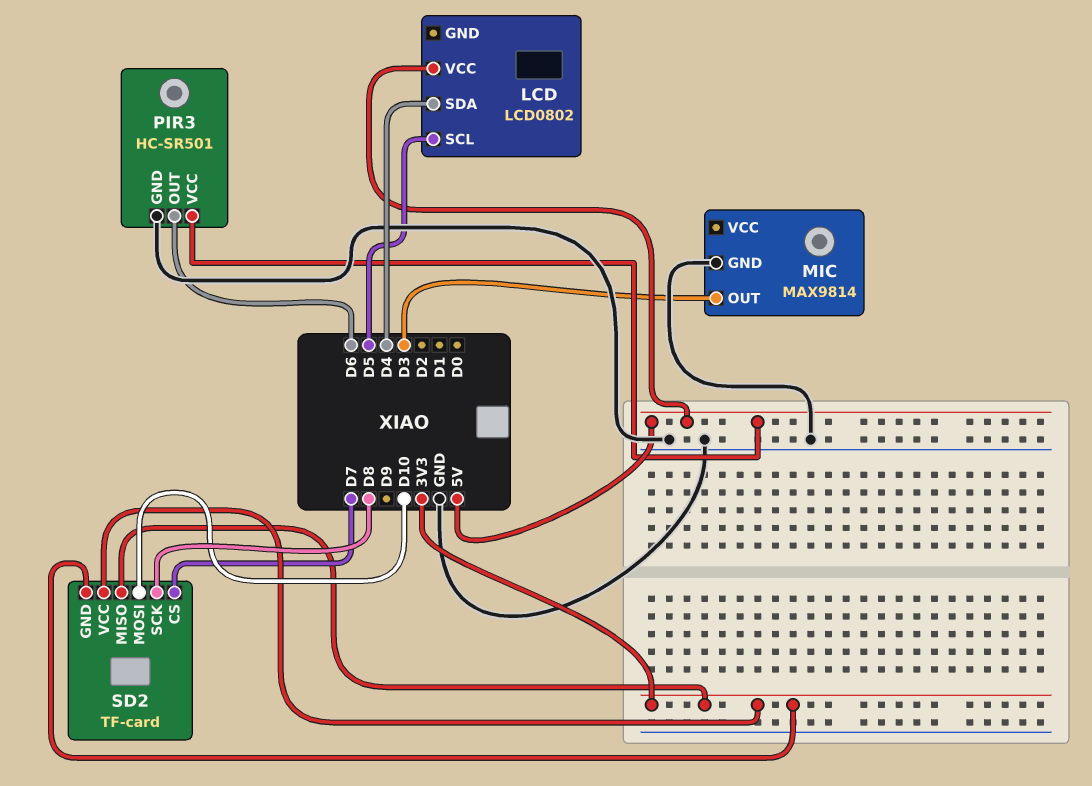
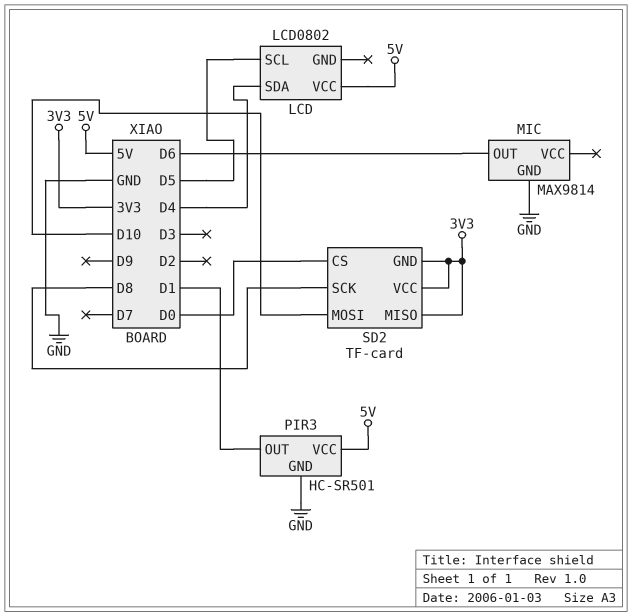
MIC pin OUT: D3 -> D6
PIR3 pin OUT: D6 -> D1
SD2 pin CS: D7 -> D0

